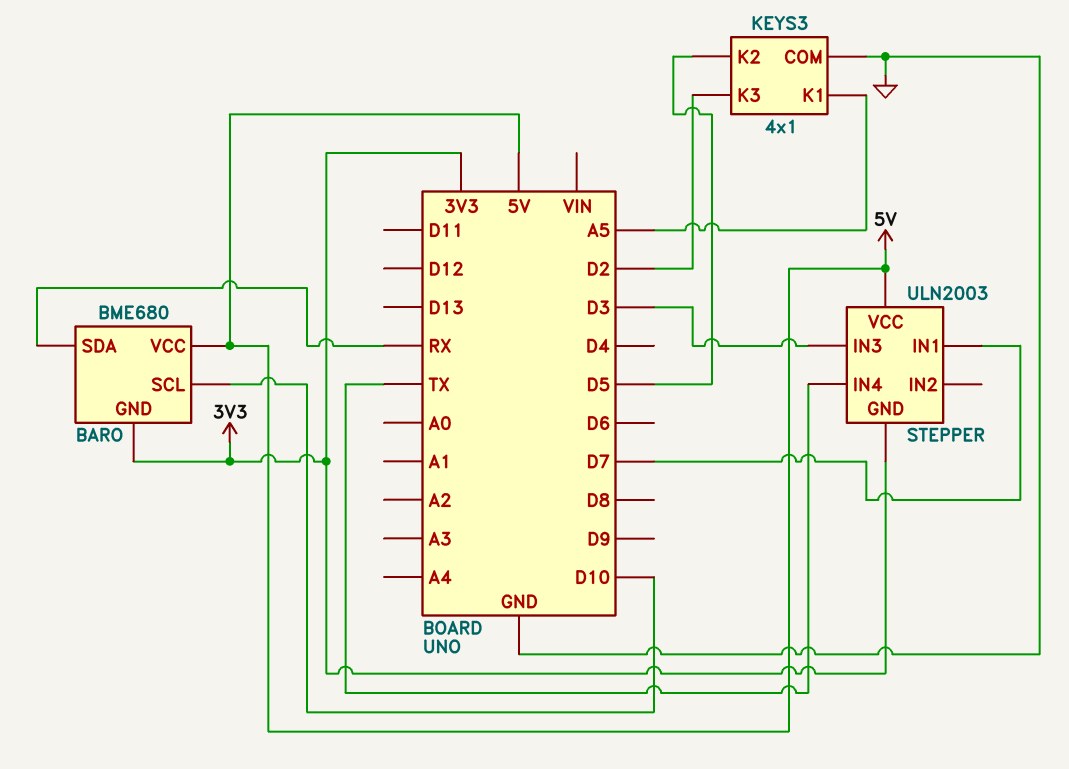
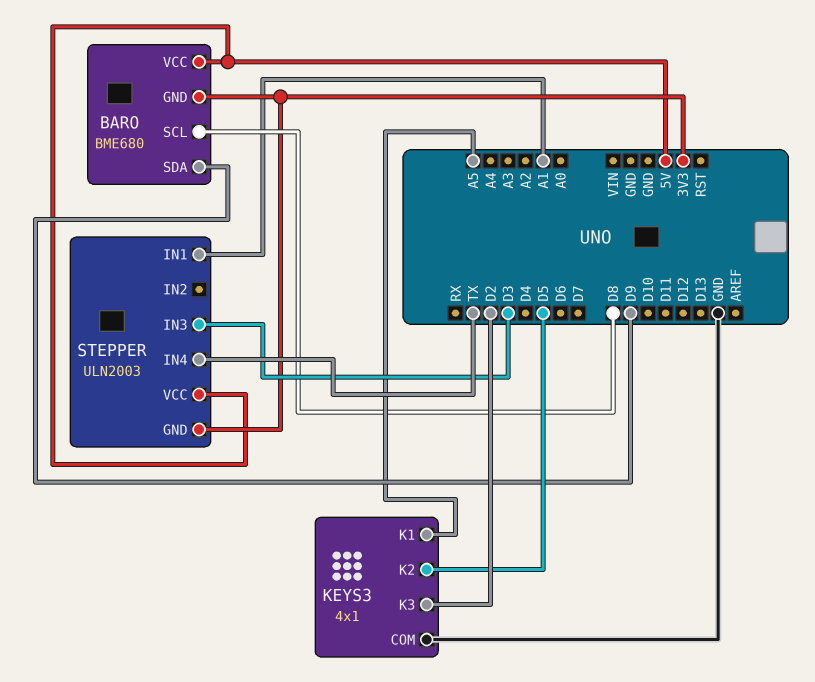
BARO pin SCL: D10 -> D8
BARO pin SDA: RX -> D9
STEPPER pin IN1: D7 -> A1

